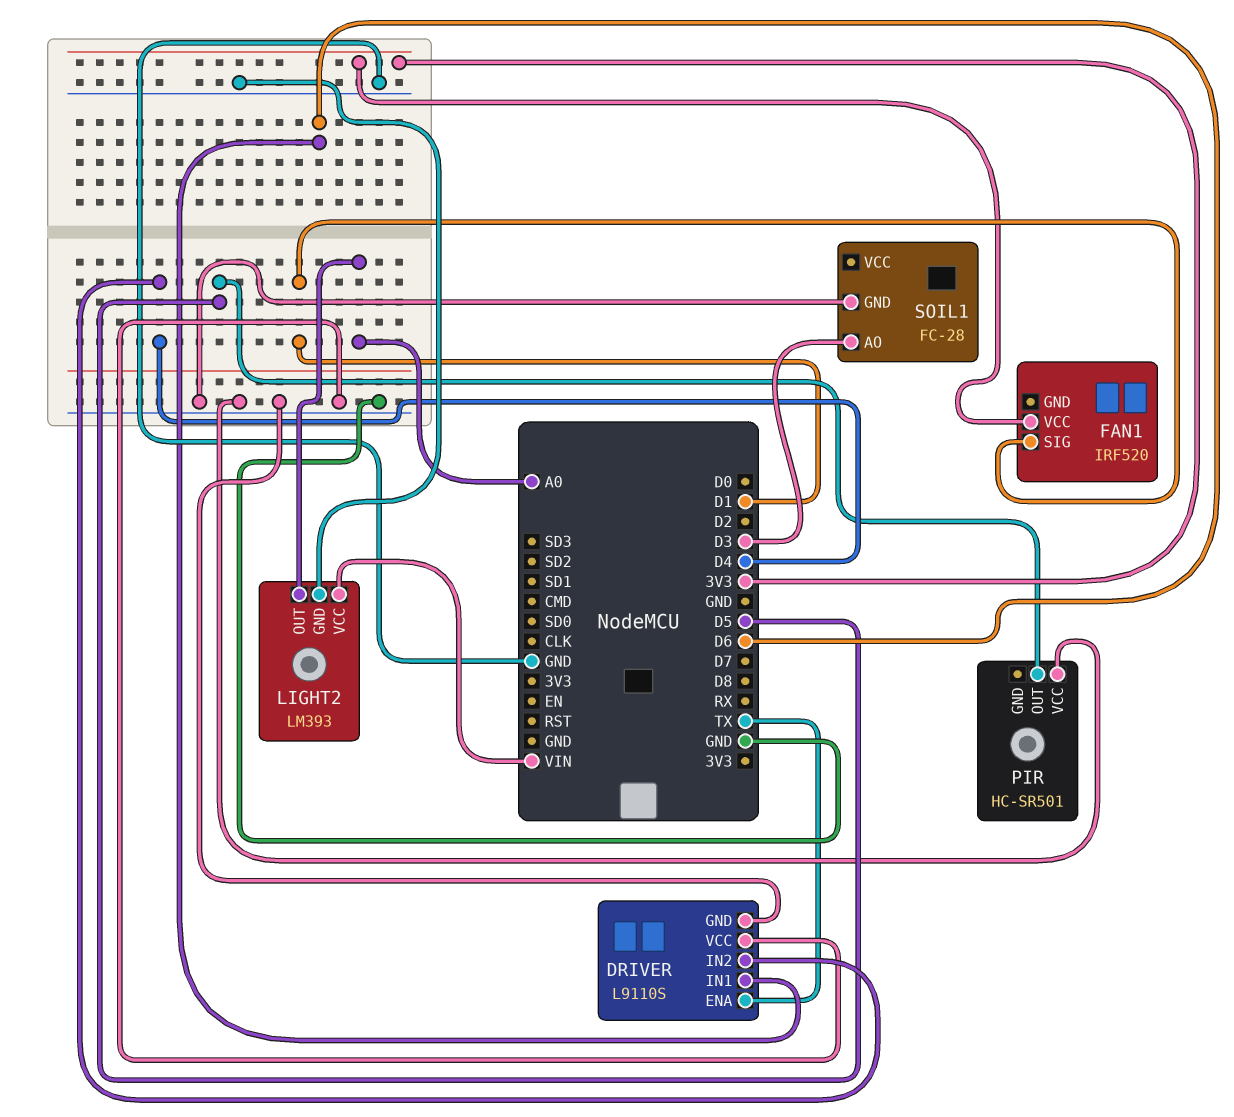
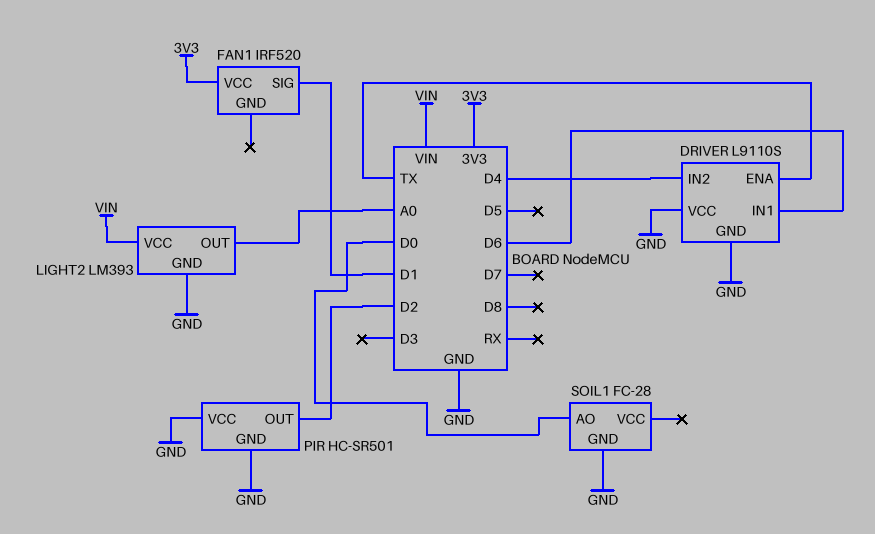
PIR pin GND: none -> GND
PIR pin OUT: D5 -> D2
SOIL1 pin AO: D3 -> D0

